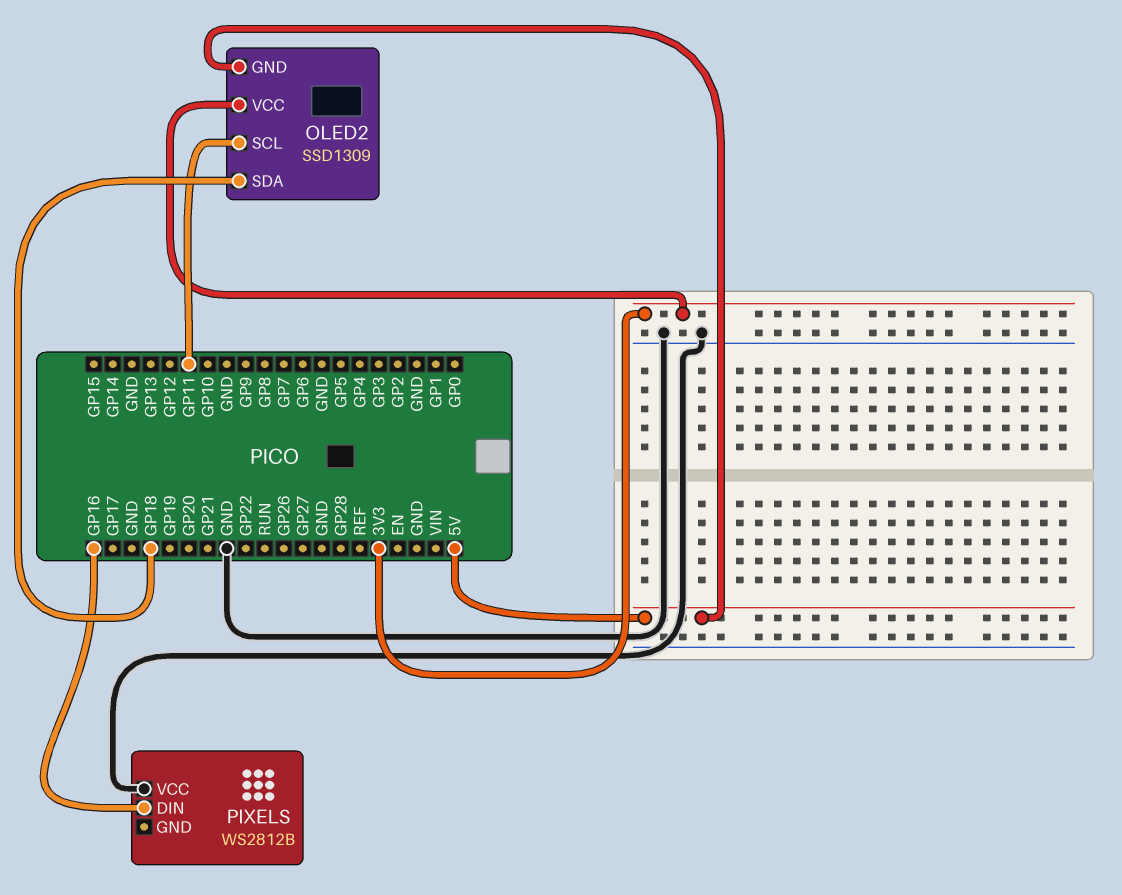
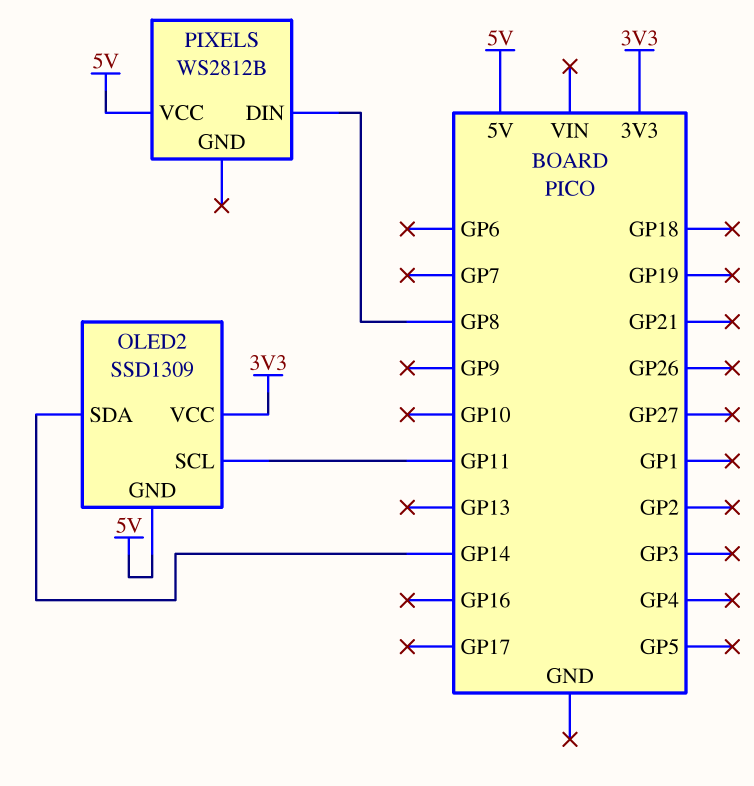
OLED2 pin SDA: GP18 -> GP14
PIXELS pin DIN: GP16 -> GP8
PIXELS pin VCC: GND -> 5V

